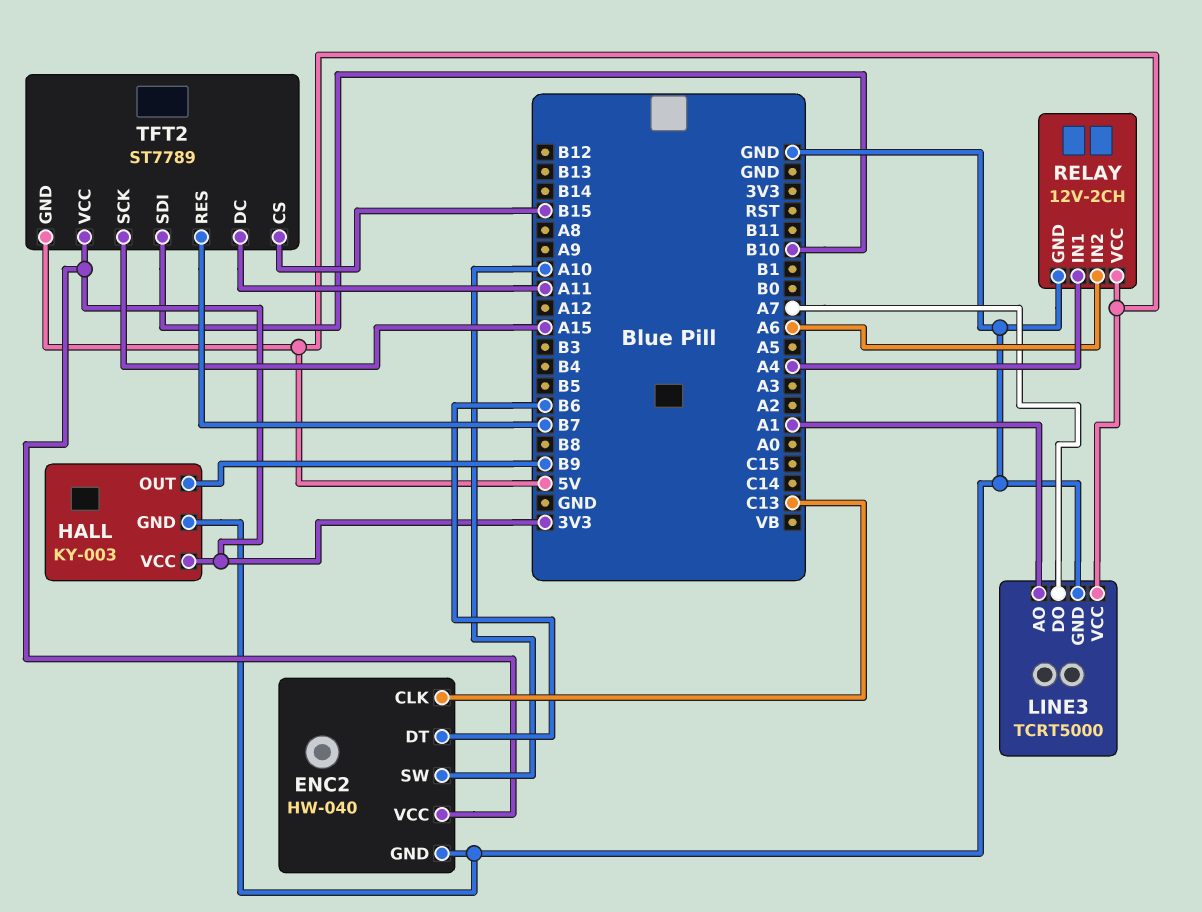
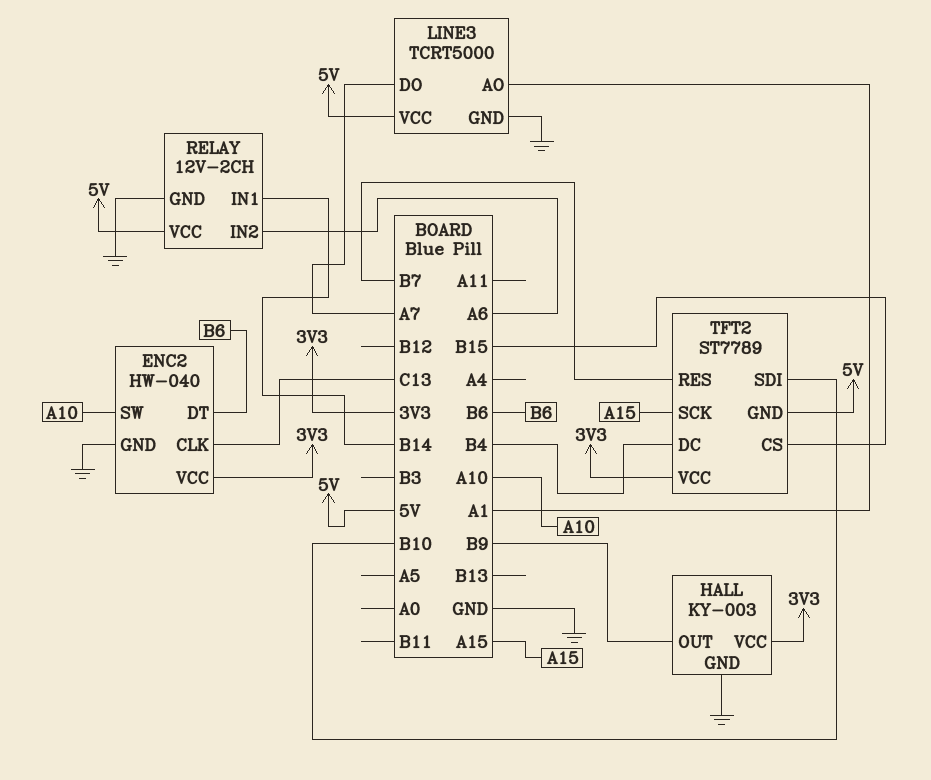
RELAY pin IN1: A4 -> B14
TFT2 pin DC: A11 -> B4

